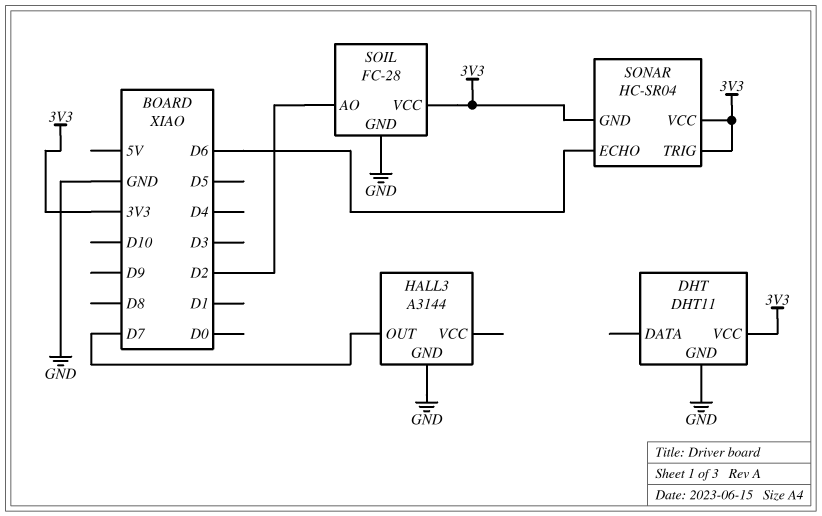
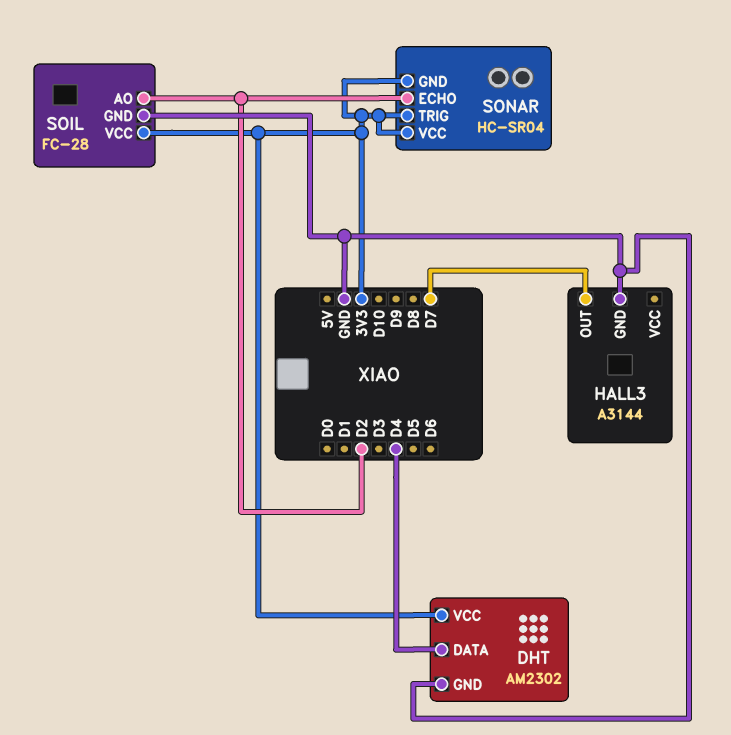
DHT: DHT11 -> AM2302
DHT pin DATA: none -> D4
SONAR pin ECHO: D6 -> D2

